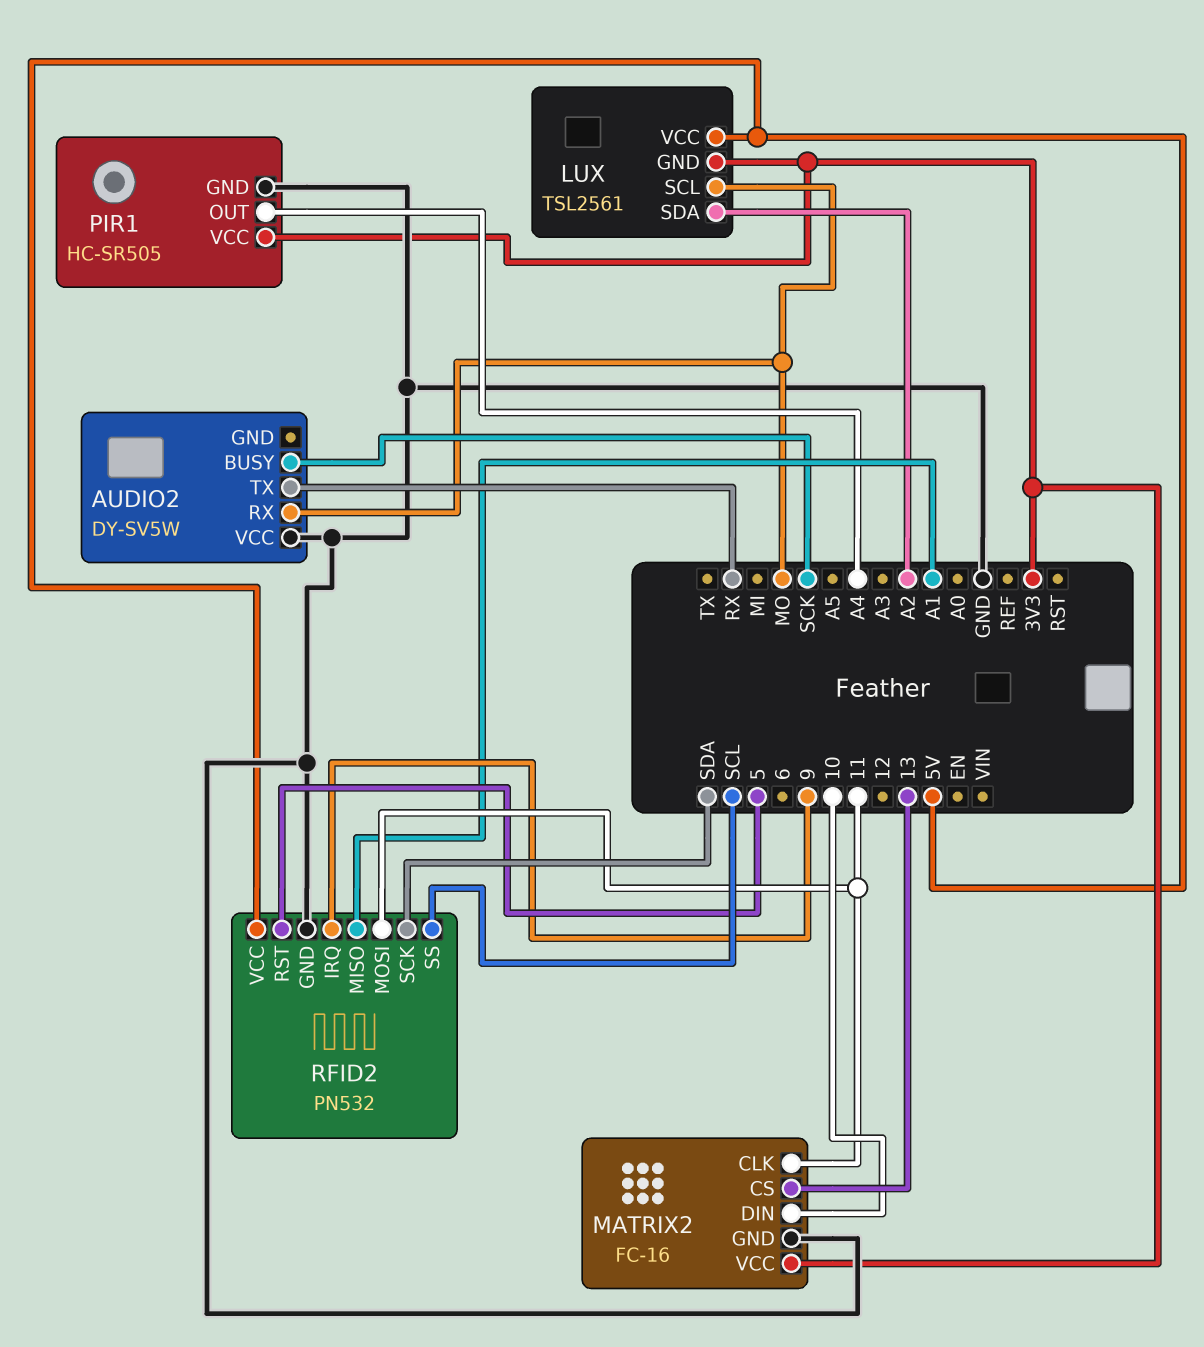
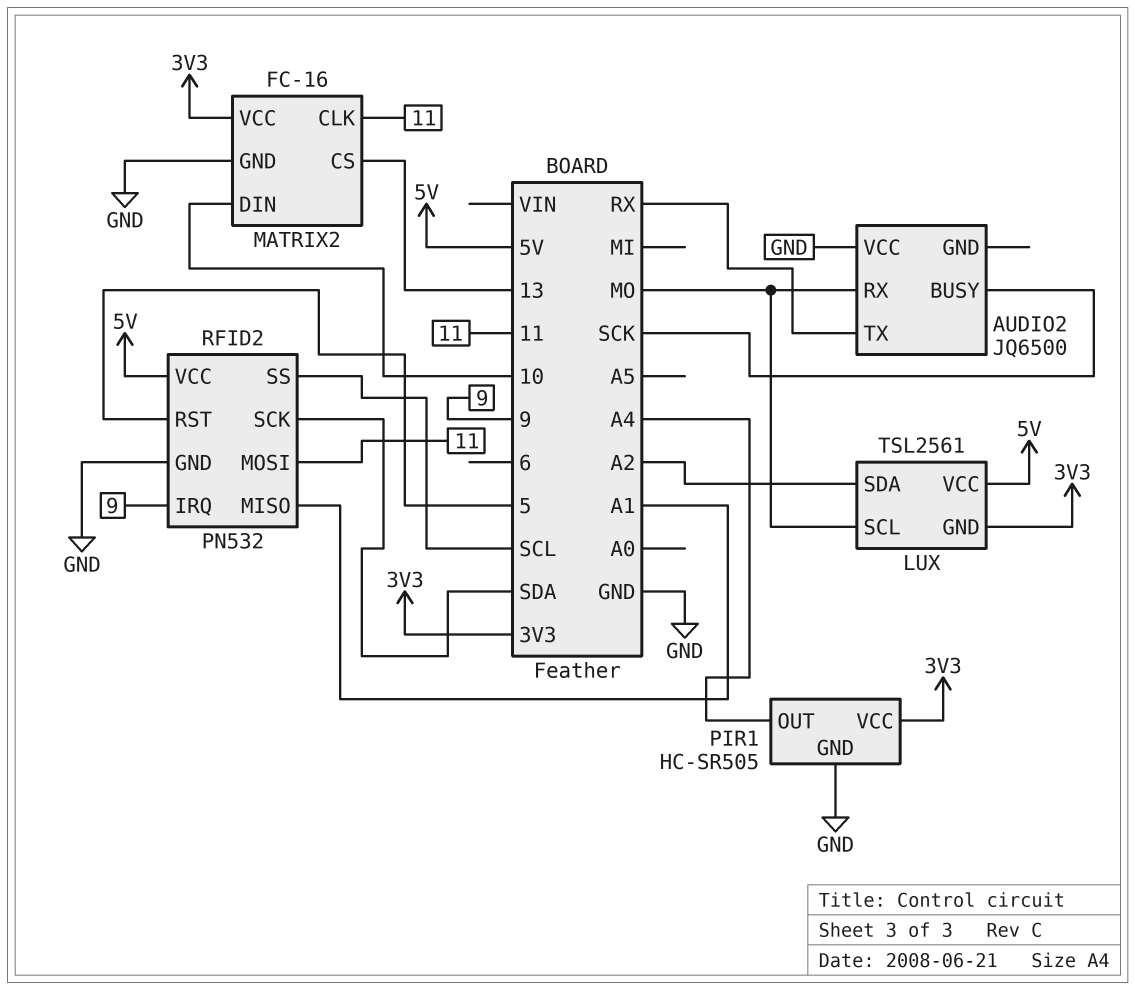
AUDIO2: DY-SV5W -> JQ6500

